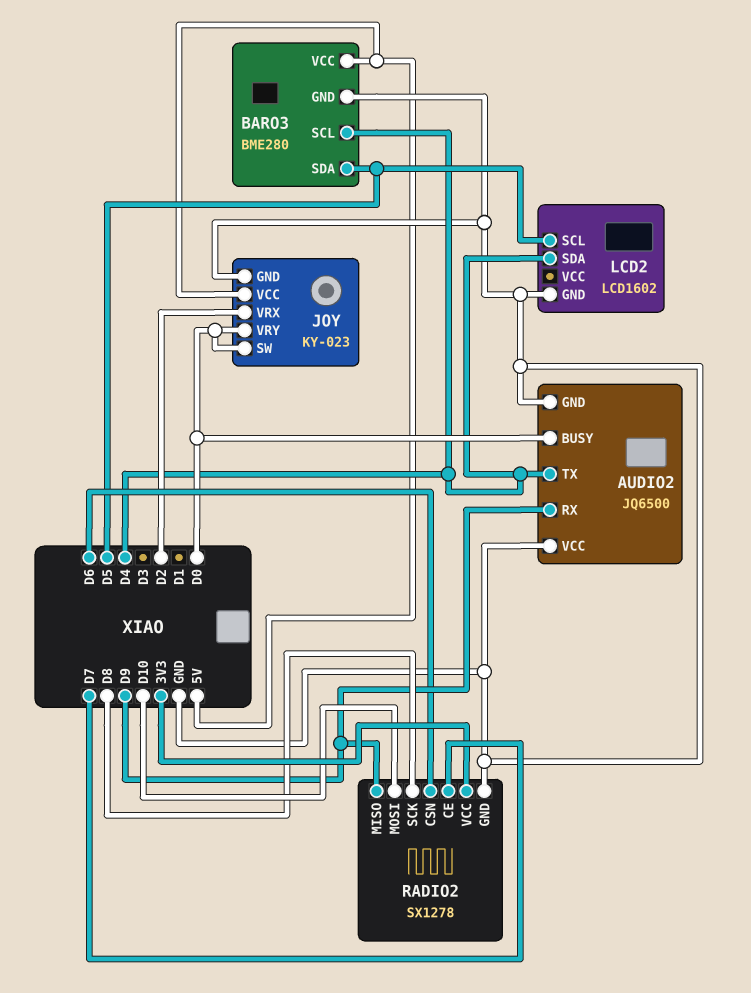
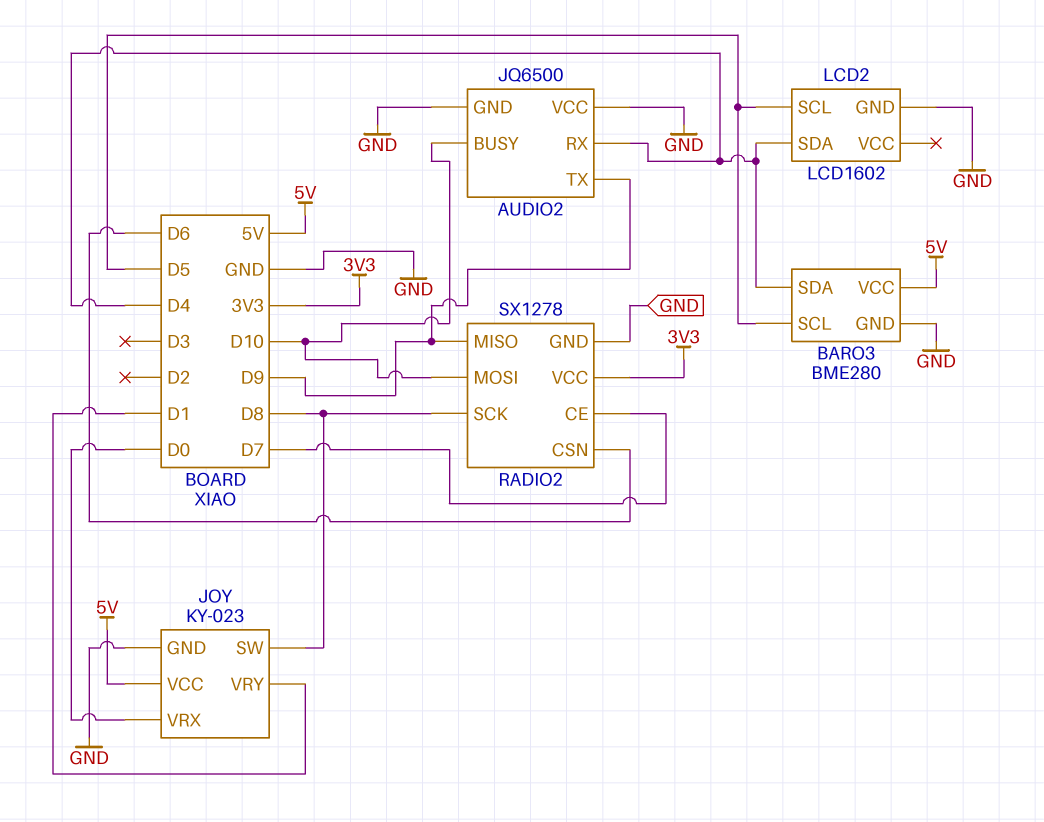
AUDIO2 pin BUSY: D0 -> D10
AUDIO2 pin RX: D9 -> D4
AUDIO2 pin TX: D4 -> D9
BARO3 pin SCL: D4 -> D5
BARO3 pin SDA: D5 -> D4
JOY pin SW: D0 -> D8
JOY pin VRX: D2 -> D0
JOY pin VRY: D0 -> D1

